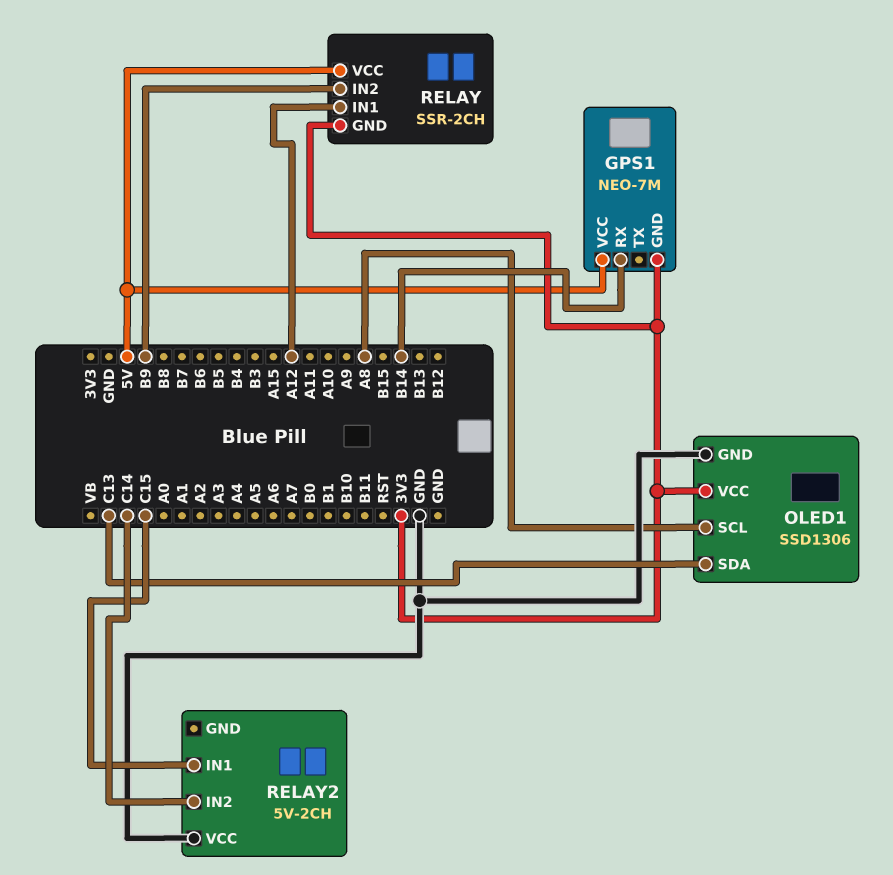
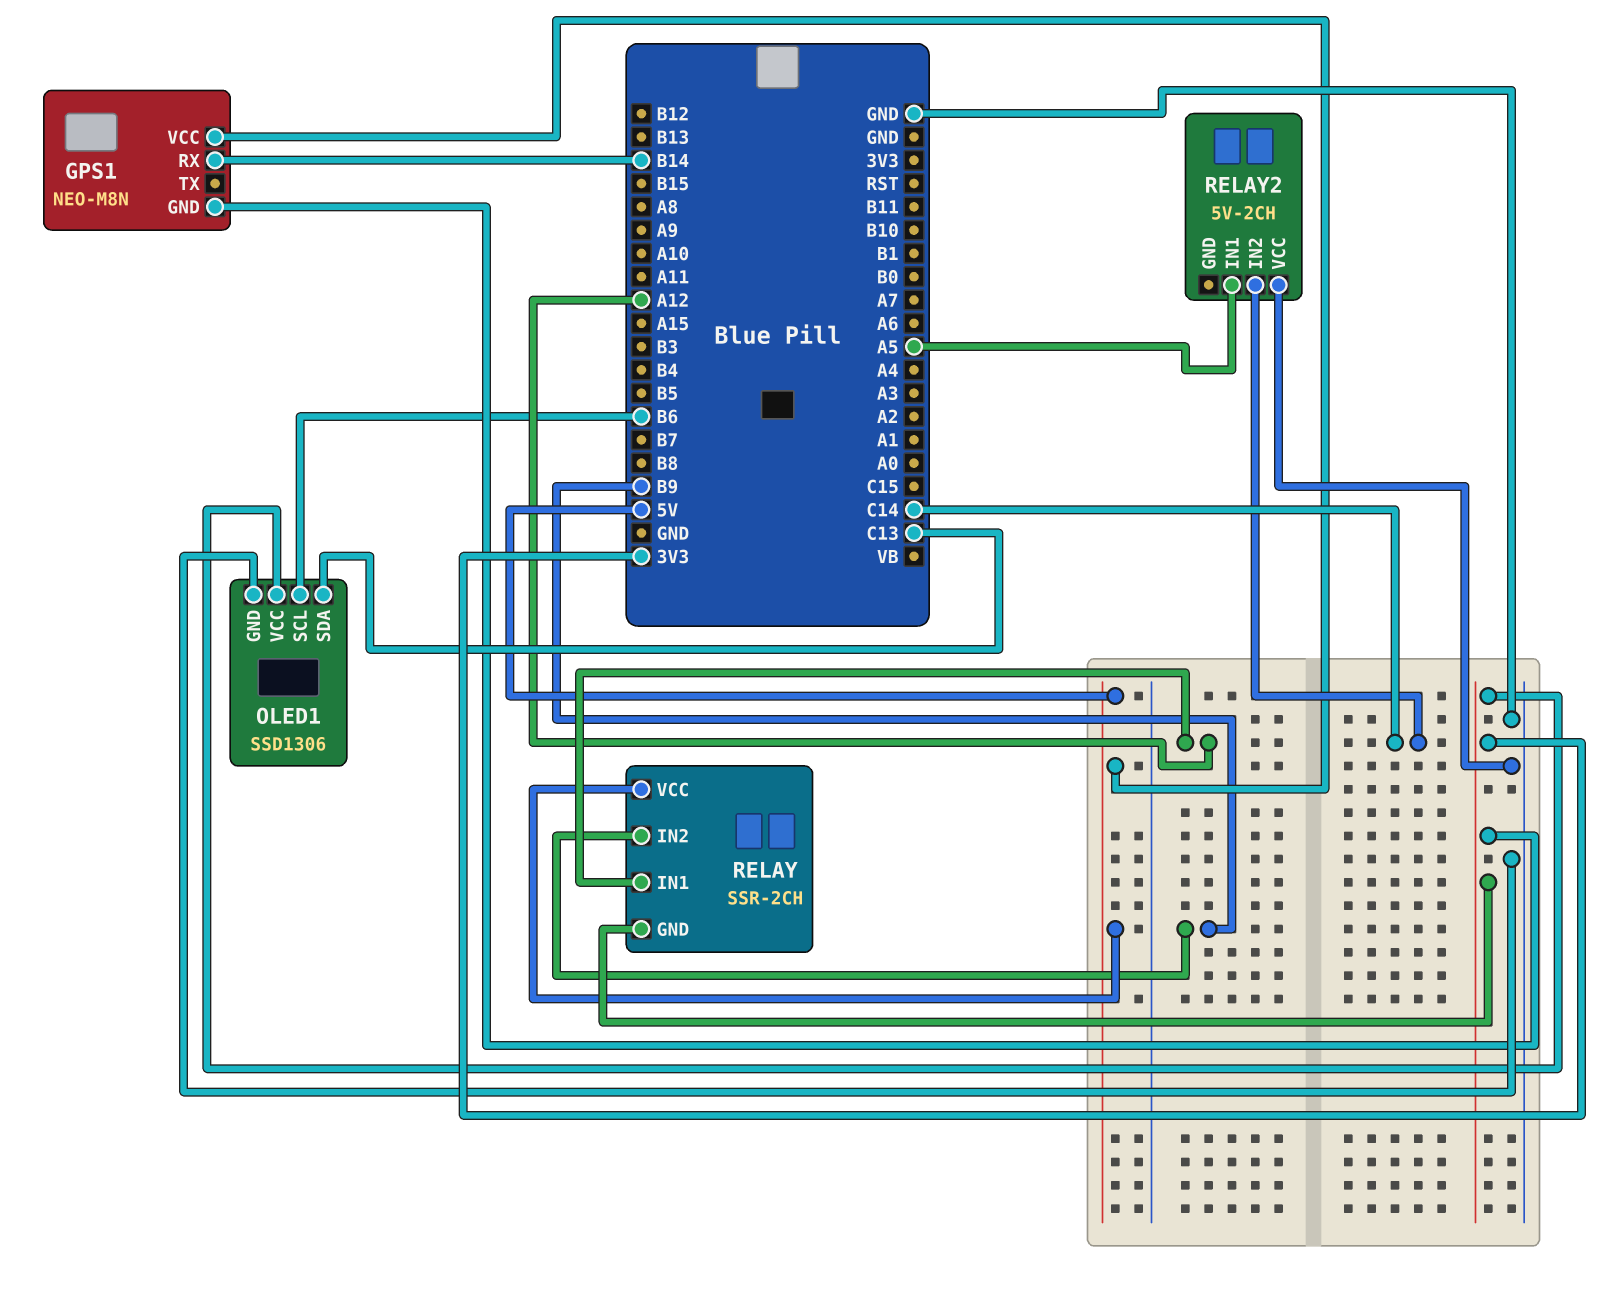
GPS1: NEO-7M -> NEO-M8N
OLED1 pin SCL: A8 -> B6
RELAY2 pin IN1: C15 -> A5

